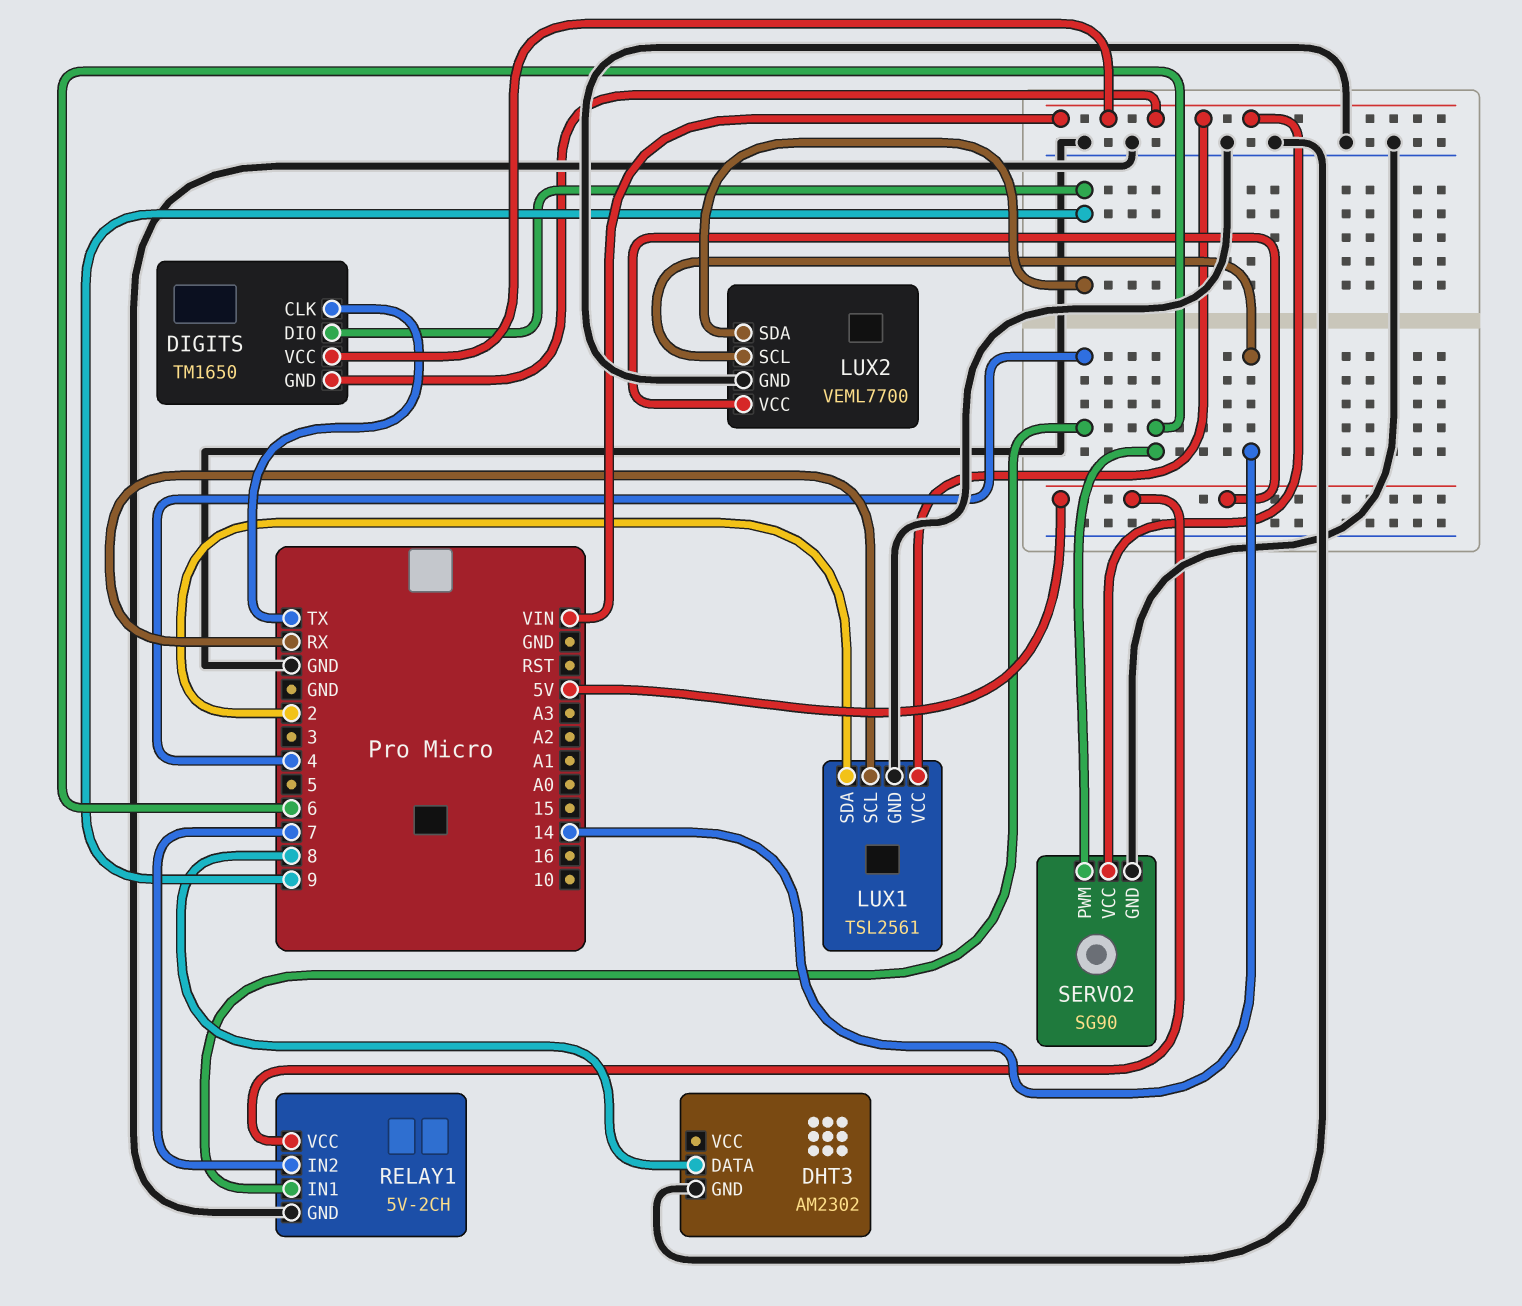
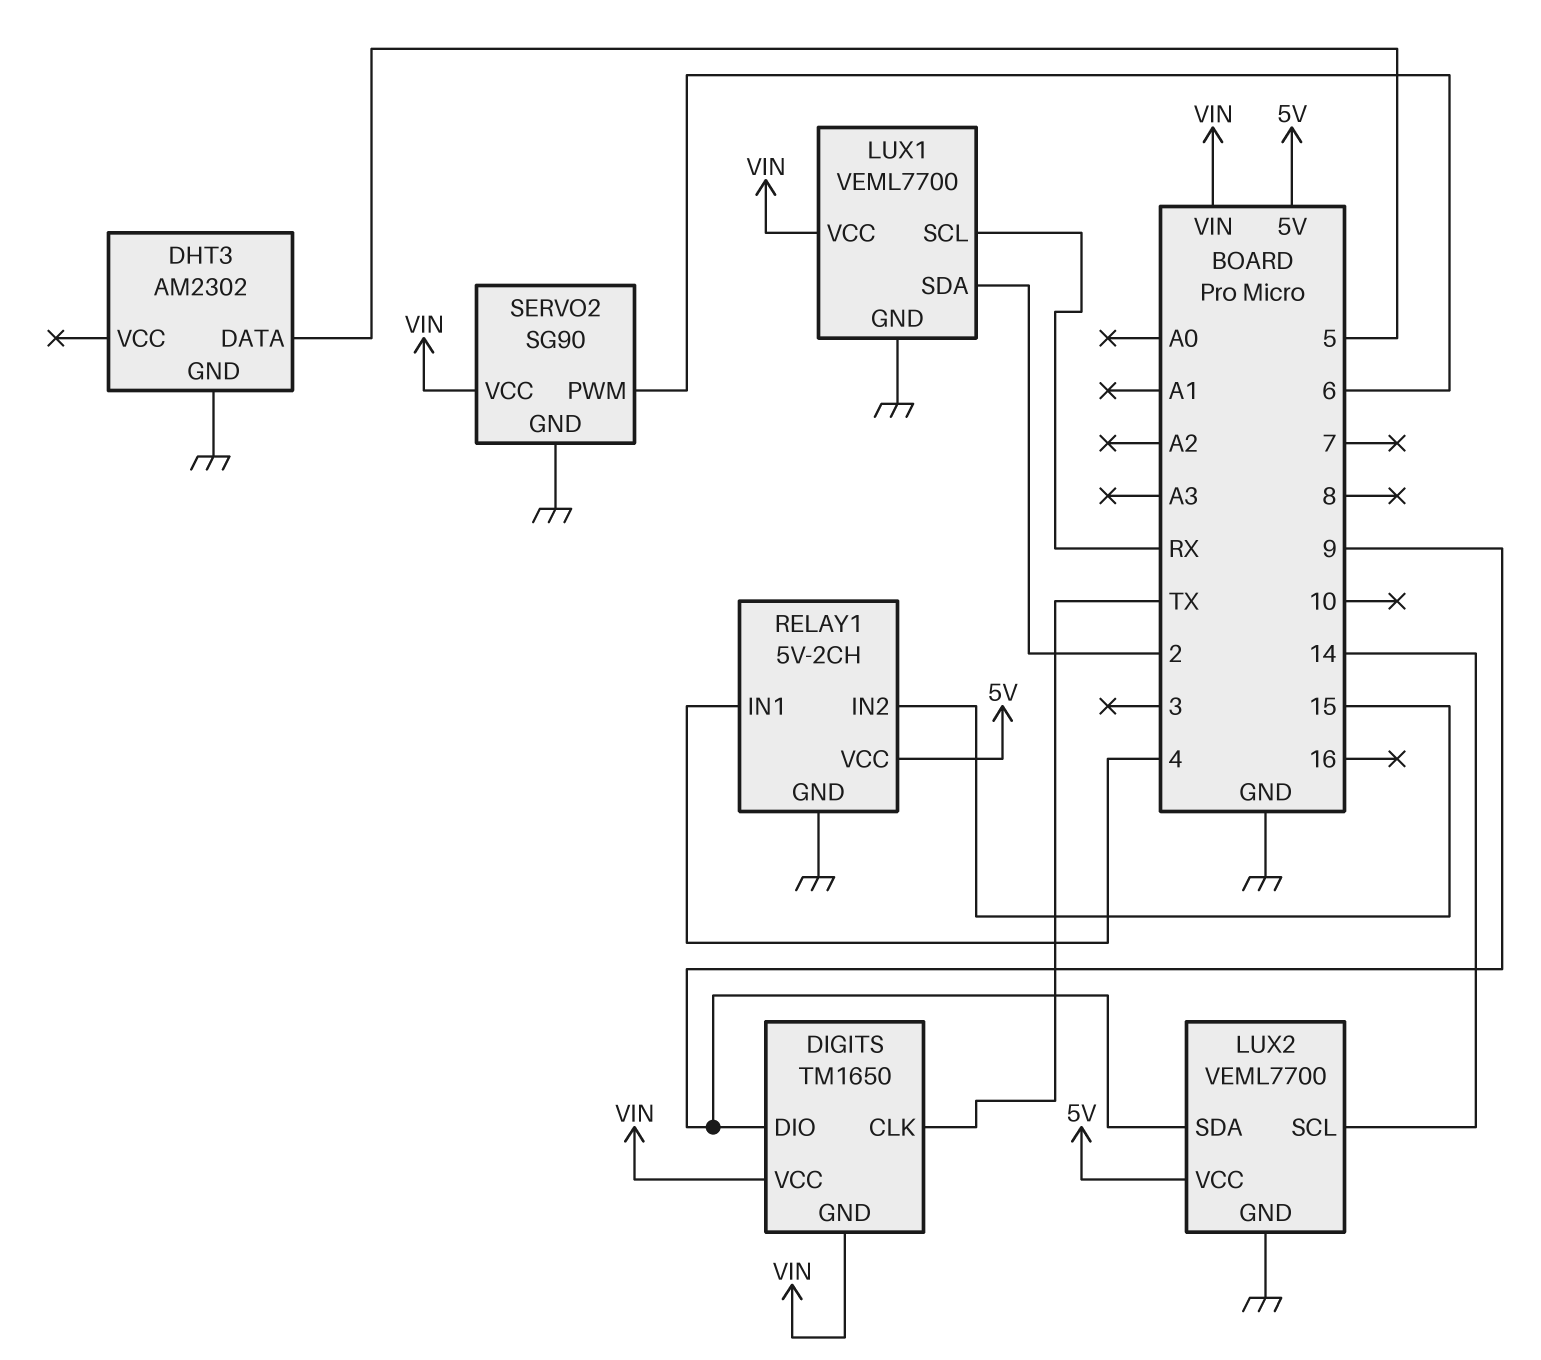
DHT3 pin DATA: 8 -> 5
LUX1: TSL2561 -> VEML7700
RELAY1 pin IN2: 7 -> 15

